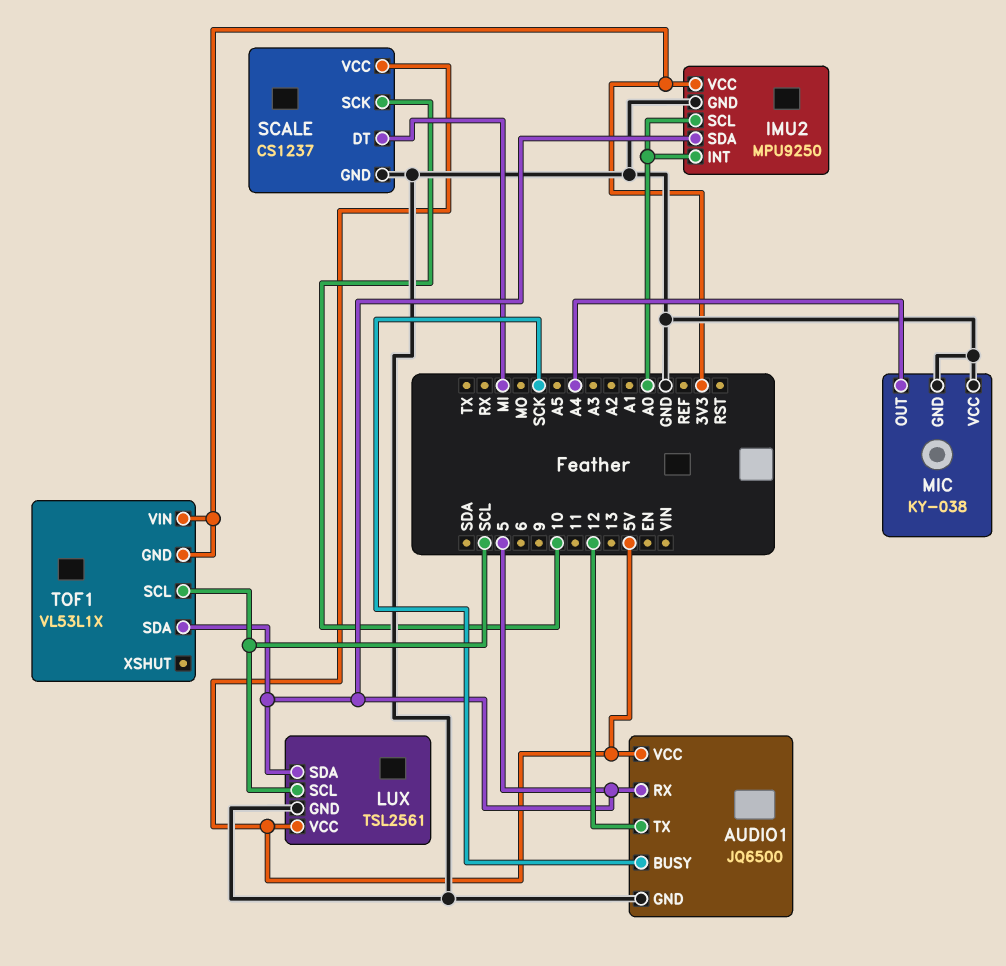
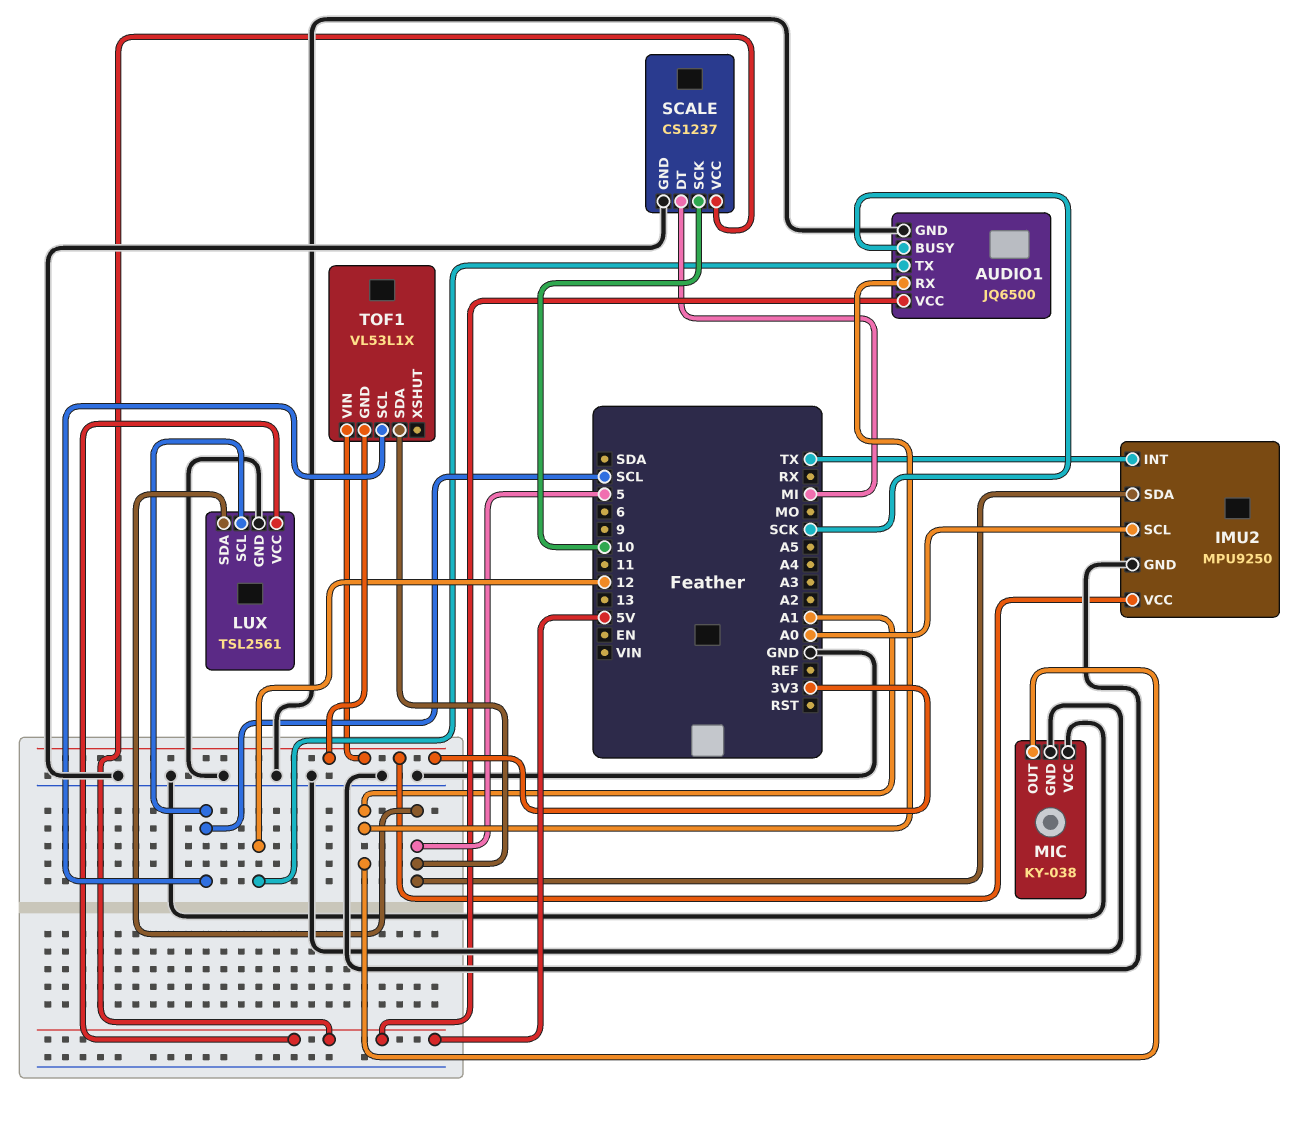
AUDIO1 pin RX: 5 -> A1
IMU2 pin INT: A0 -> TX
MIC pin OUT: A4 -> A1

